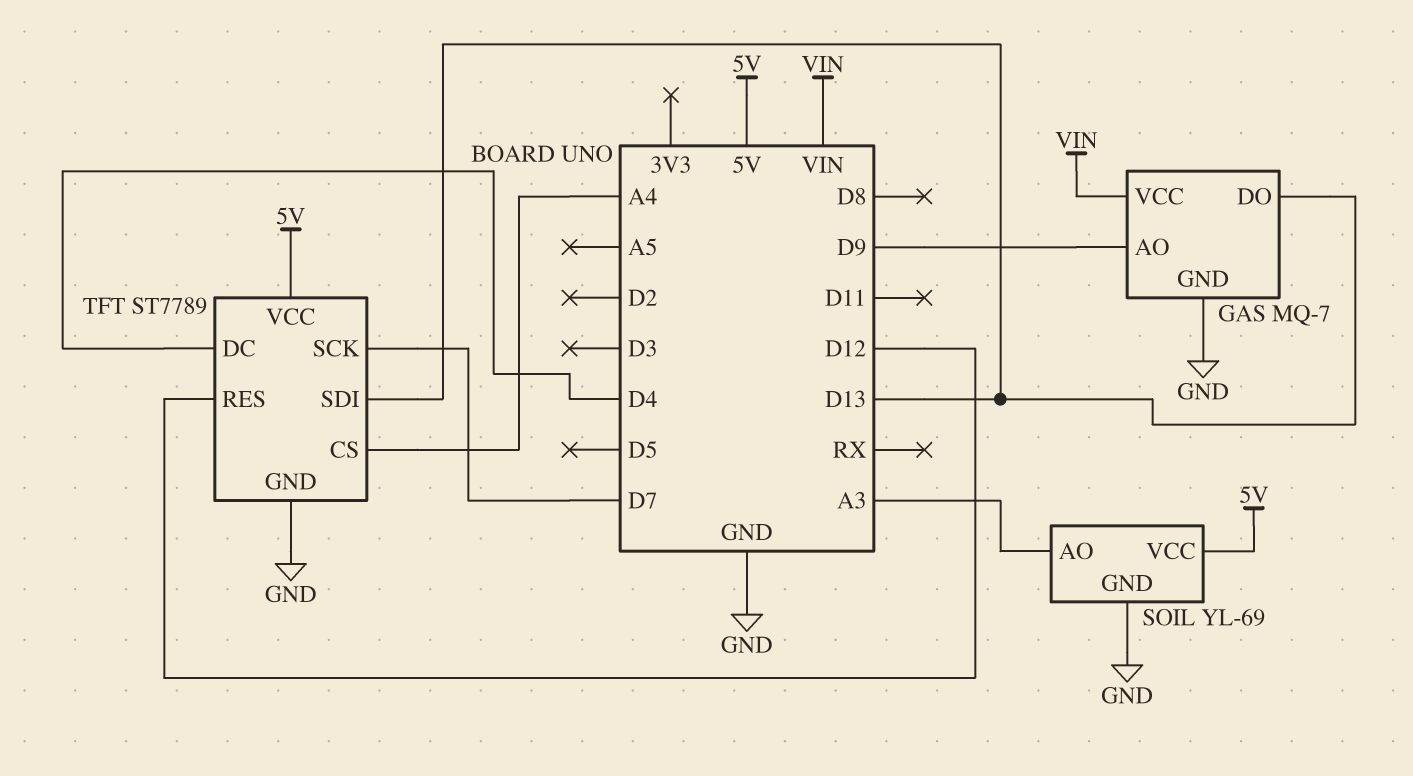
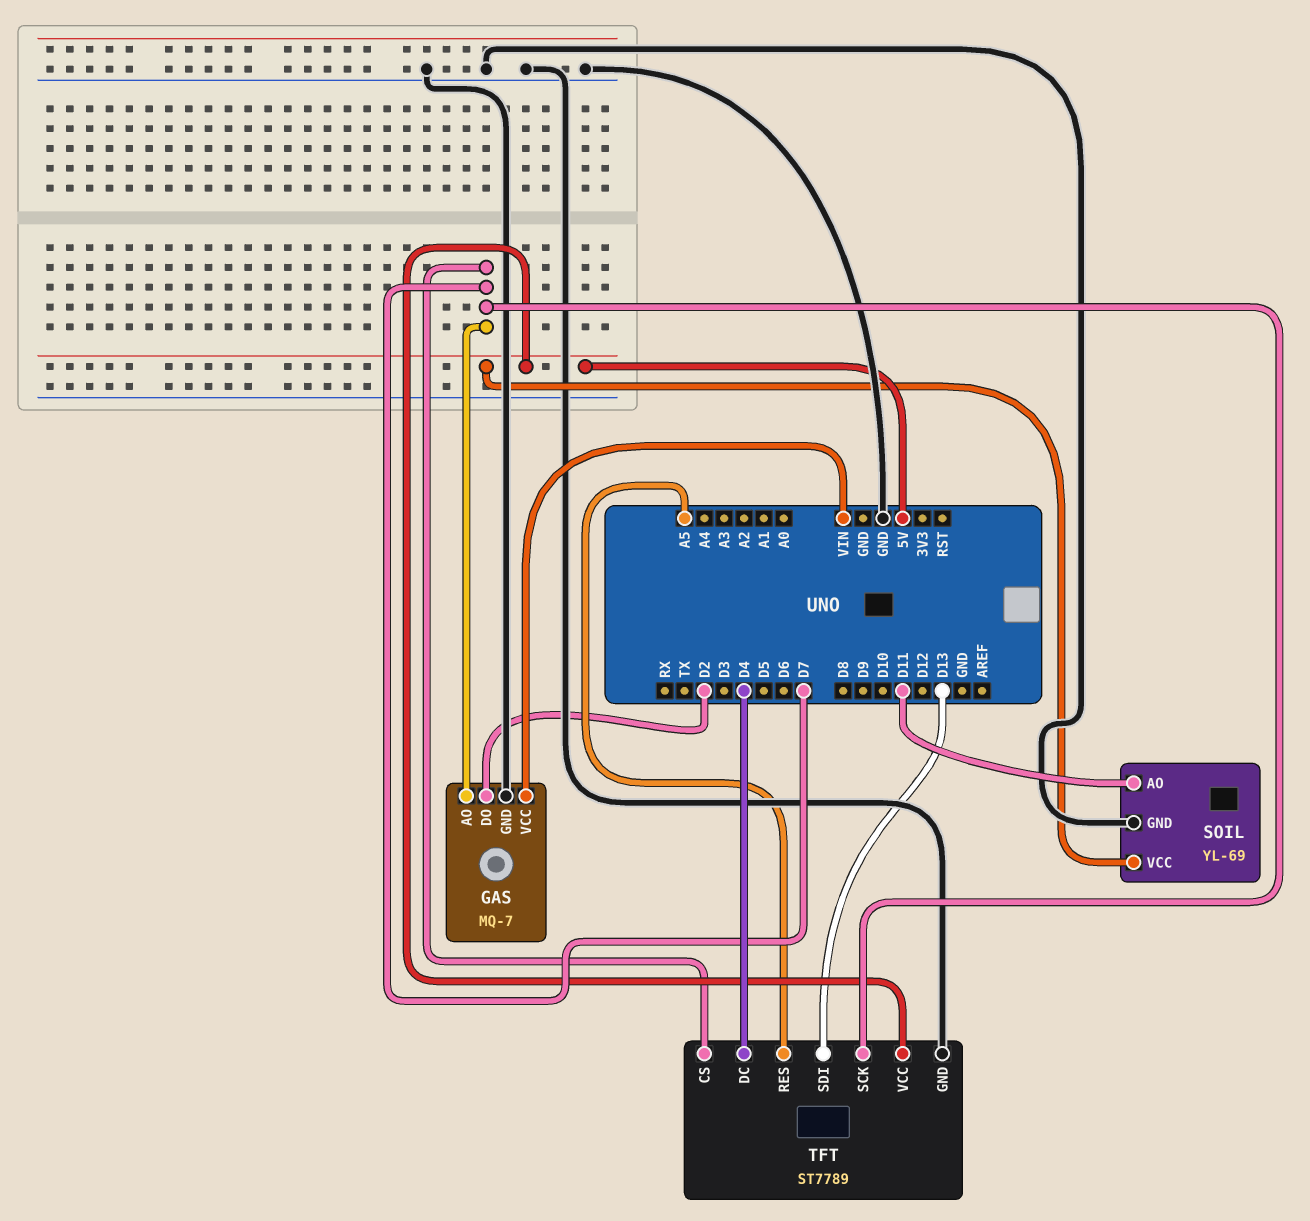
GAS pin AO: D9 -> D7
GAS pin DO: D13 -> D2
SOIL pin AO: A3 -> D11
TFT pin CS: A4 -> D7
TFT pin RES: D12 -> A5

